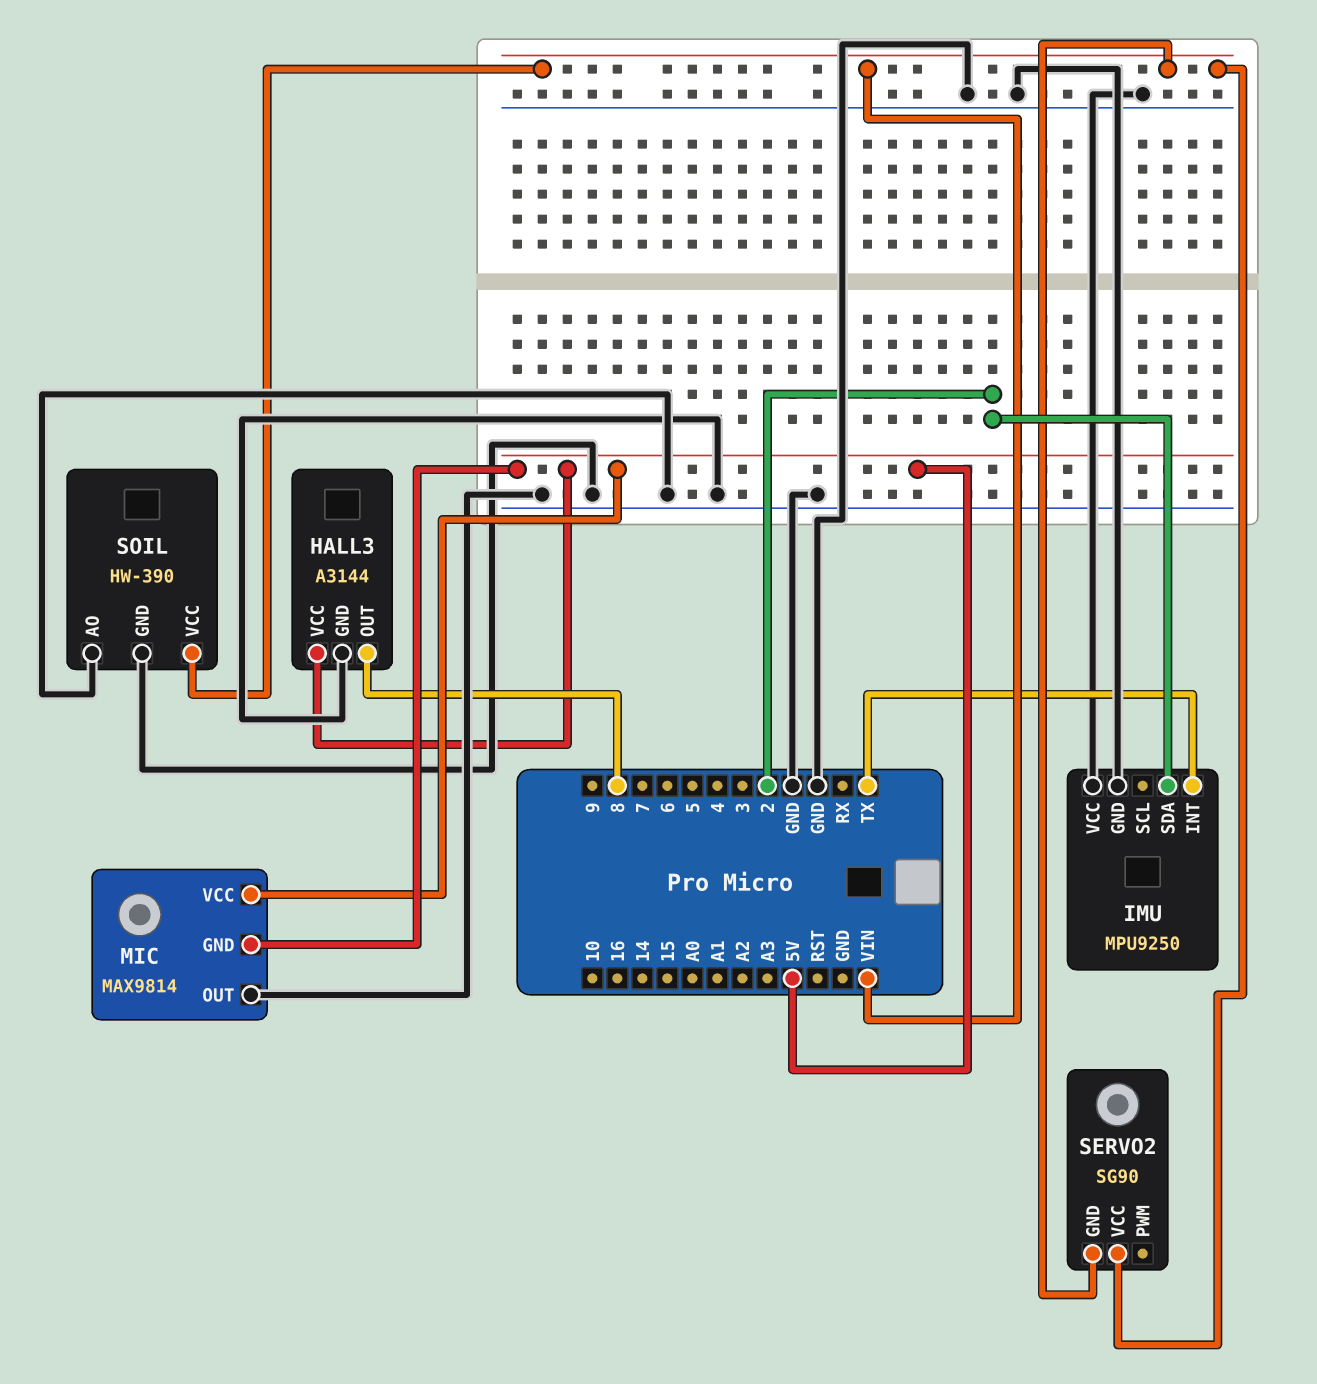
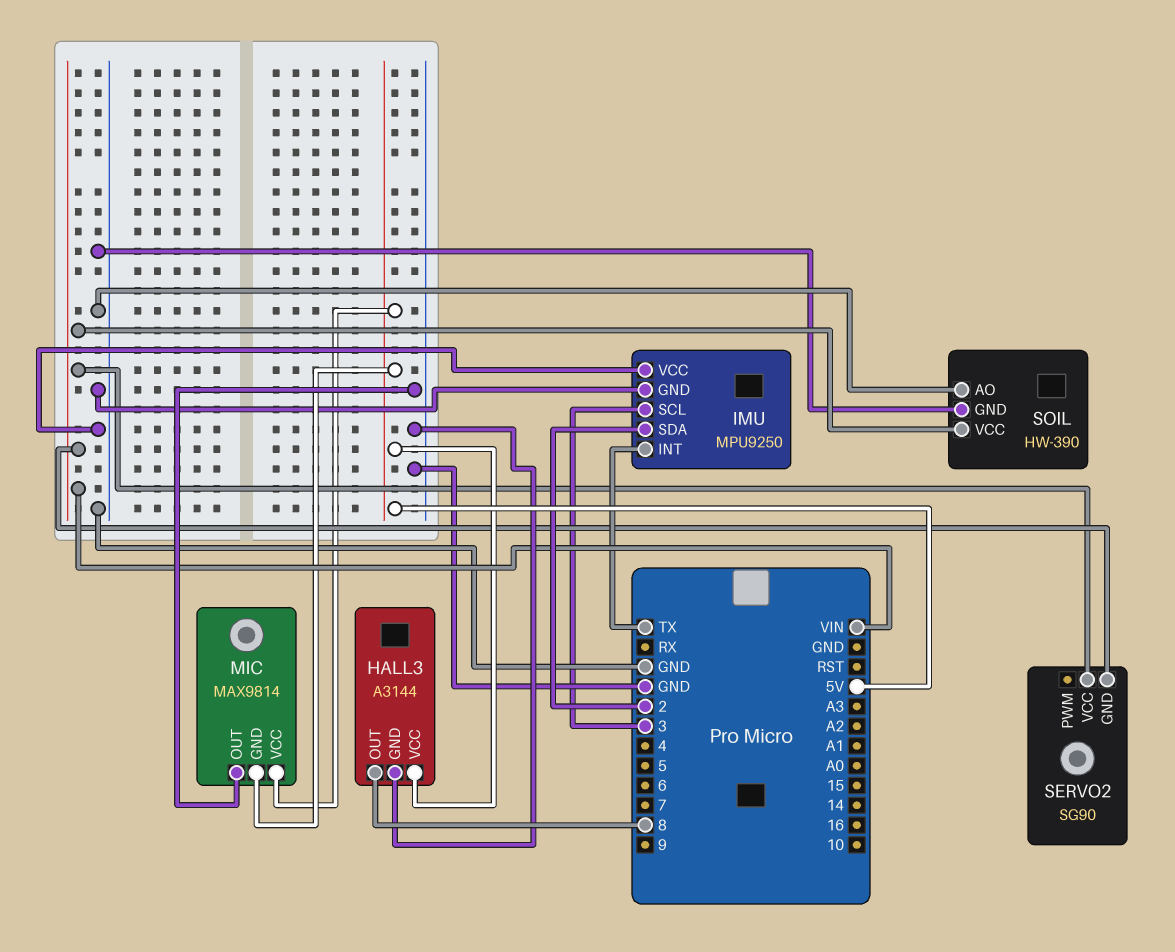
IMU pin SCL: none -> 3

